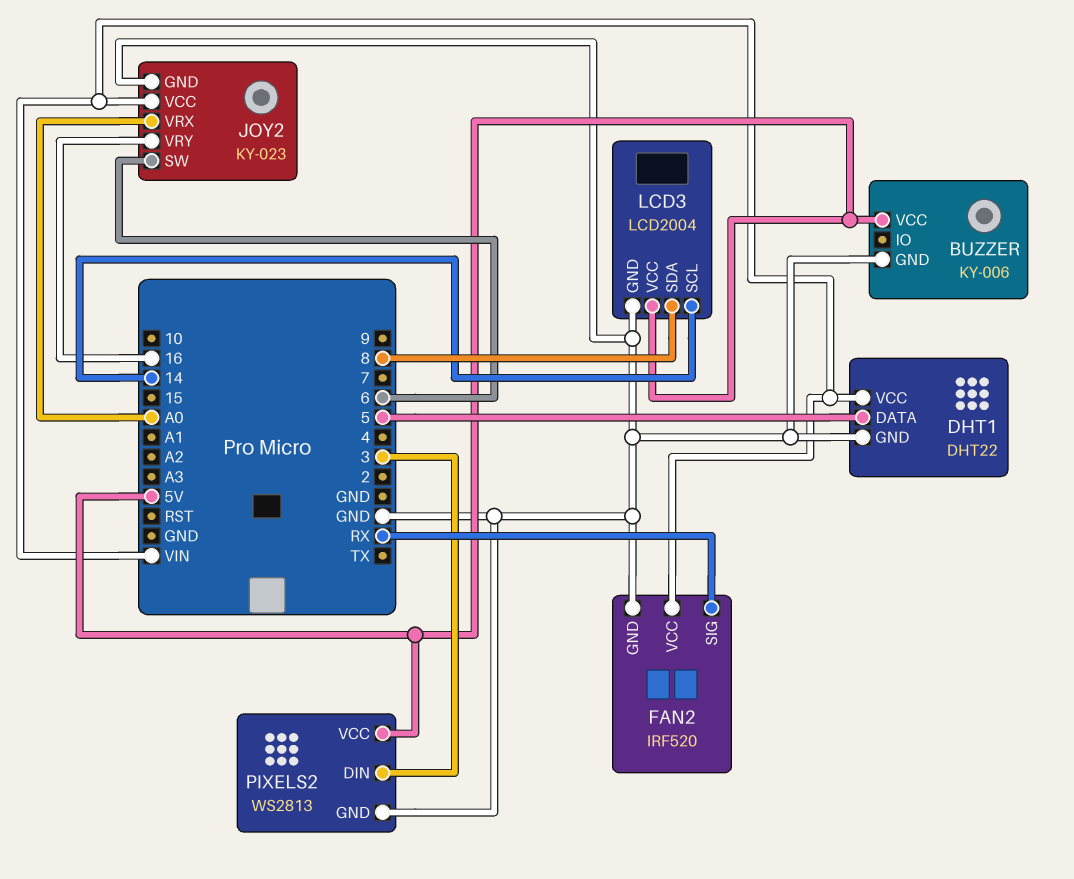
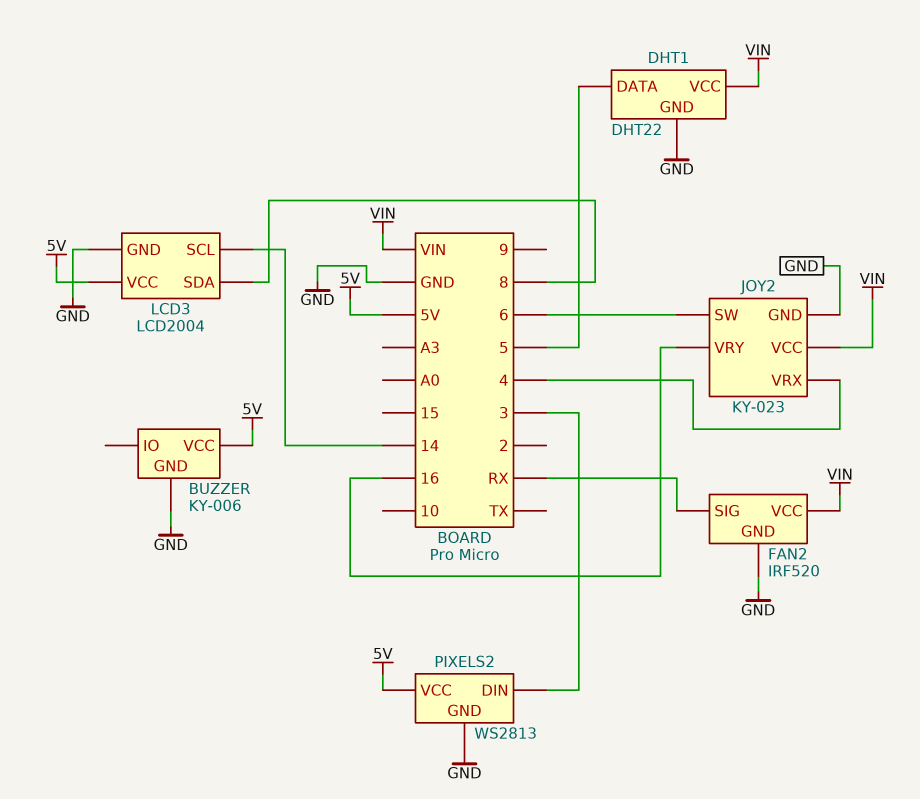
JOY2 pin VRX: A0 -> 4

